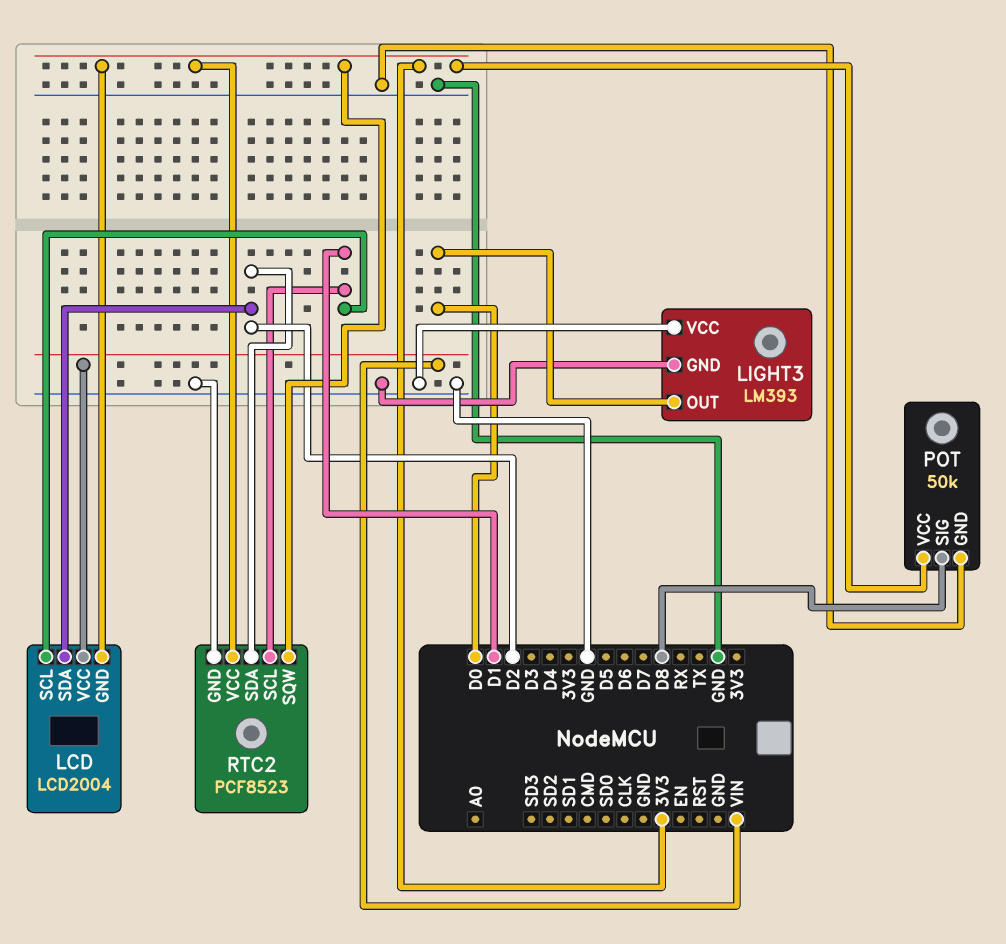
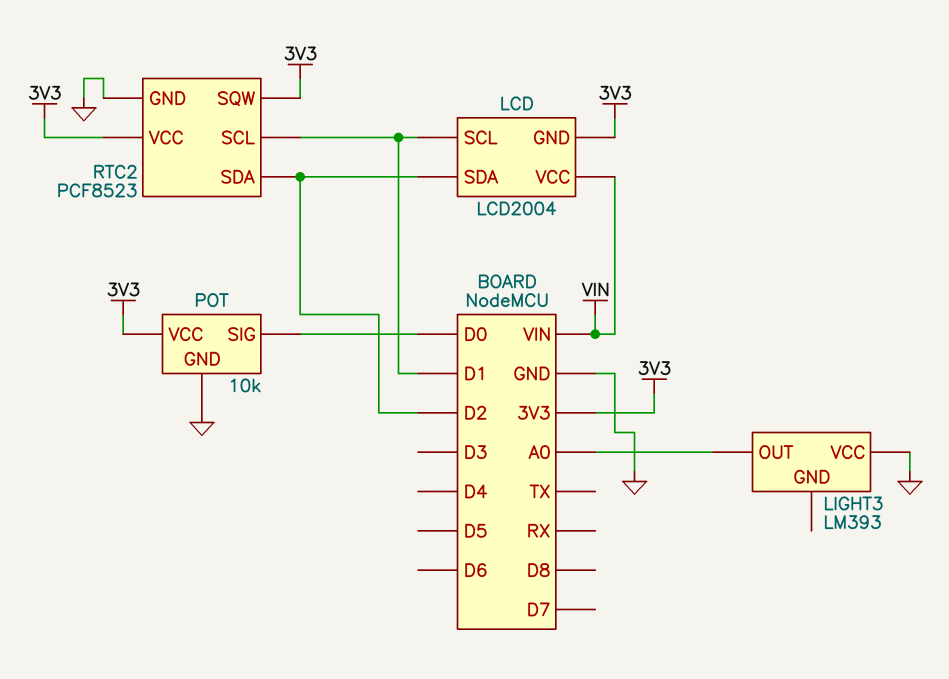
LIGHT3 pin GND: GND -> none
LIGHT3 pin OUT: D0 -> A0
POT: 50k -> 10k
POT pin SIG: D8 -> D0

